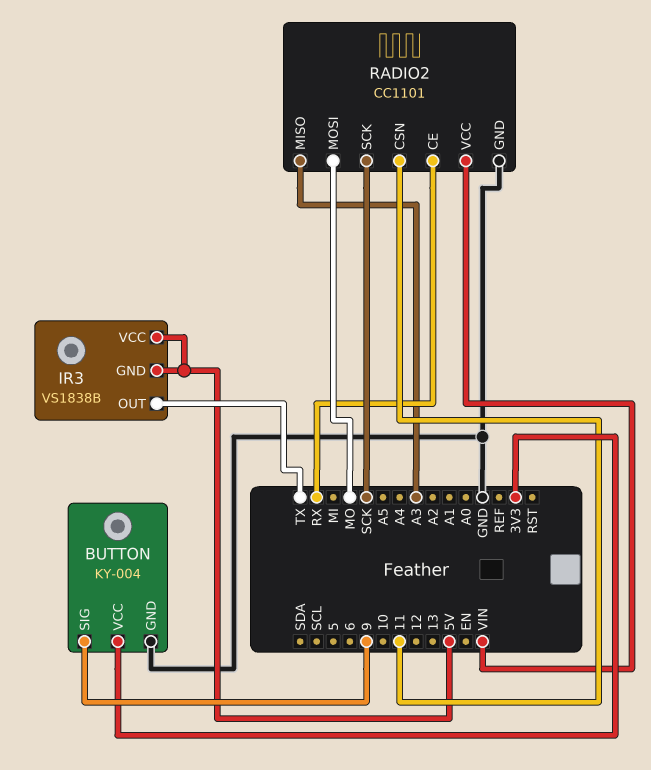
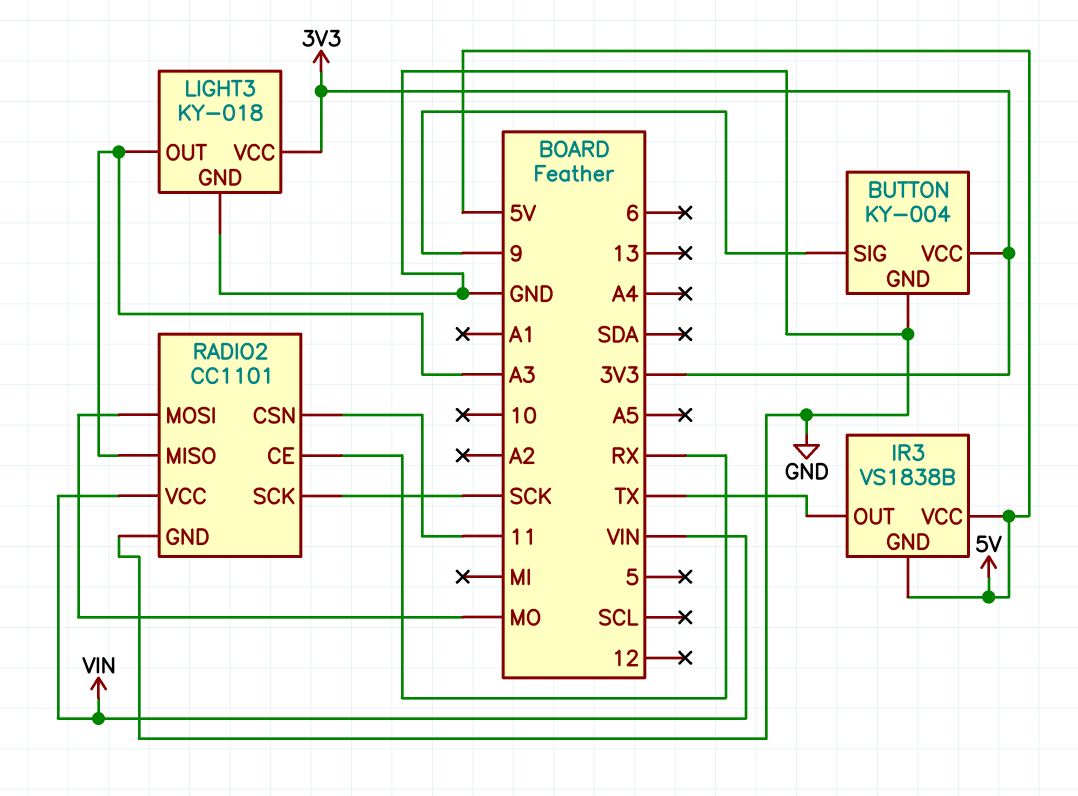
LIGHT3: none -> KY-018
LIGHT3 pin GND: none -> GND
LIGHT3 pin OUT: none -> A3
LIGHT3 pin VCC: none -> 3V3

